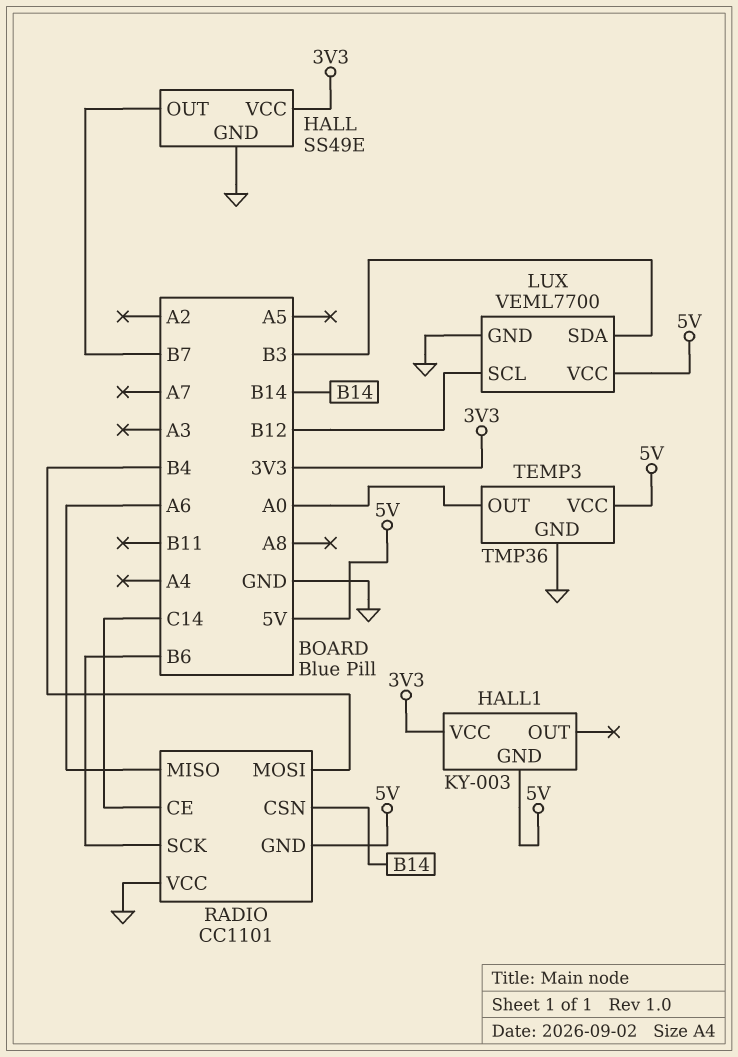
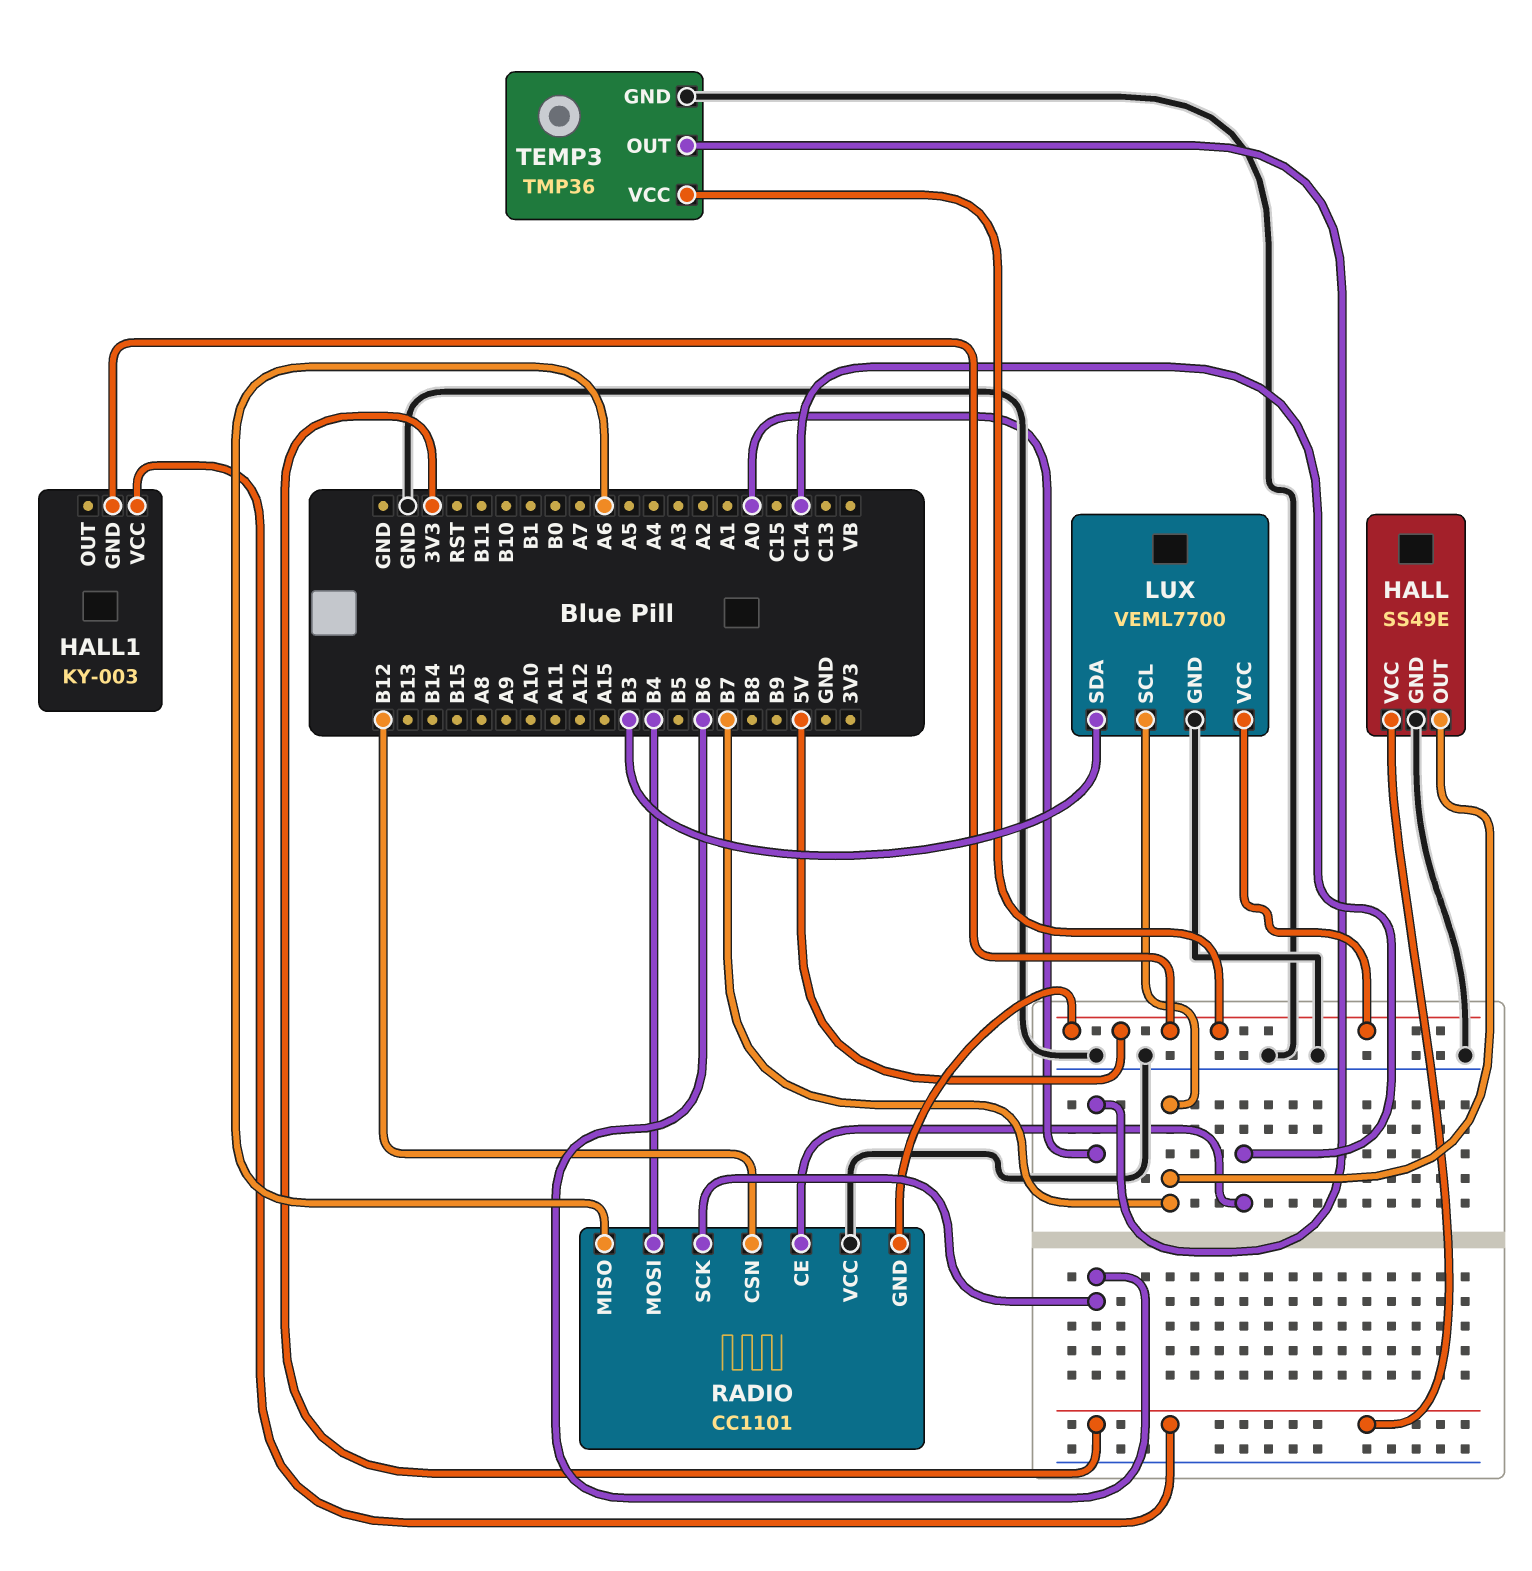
LUX pin SCL: B12 -> B7
RADIO pin CSN: B14 -> B12

